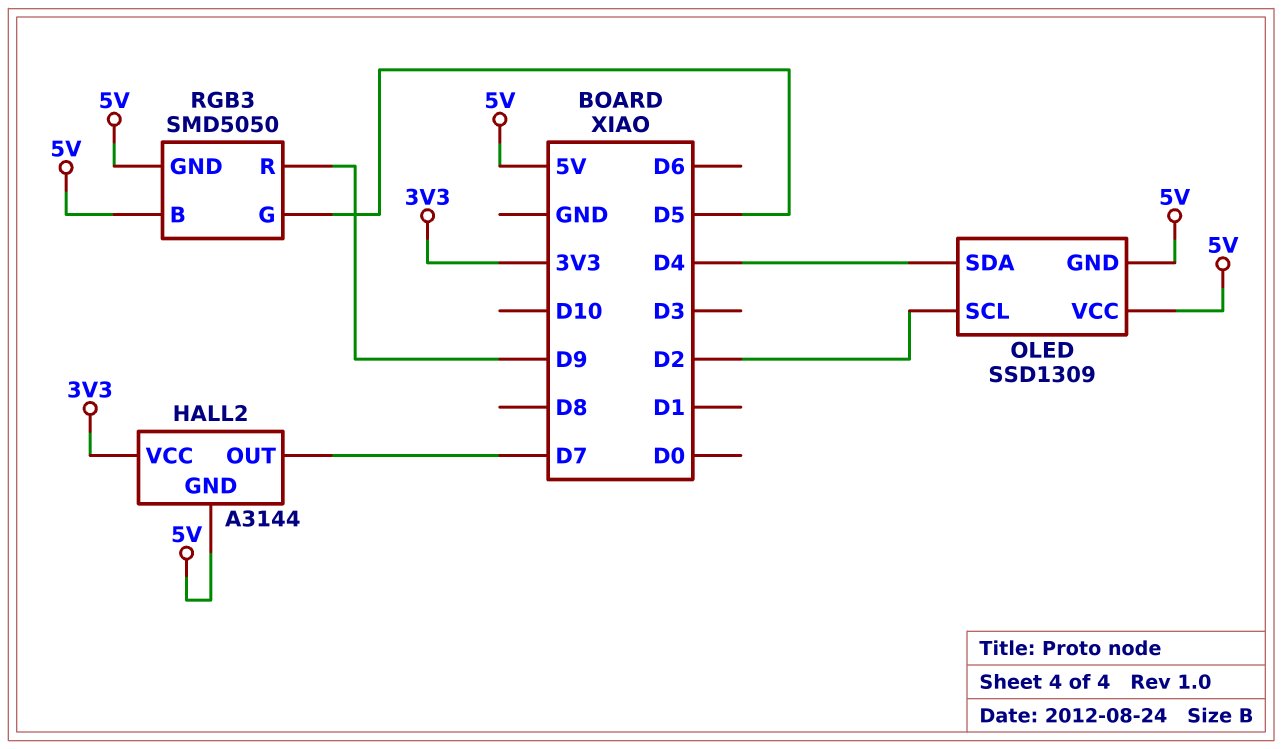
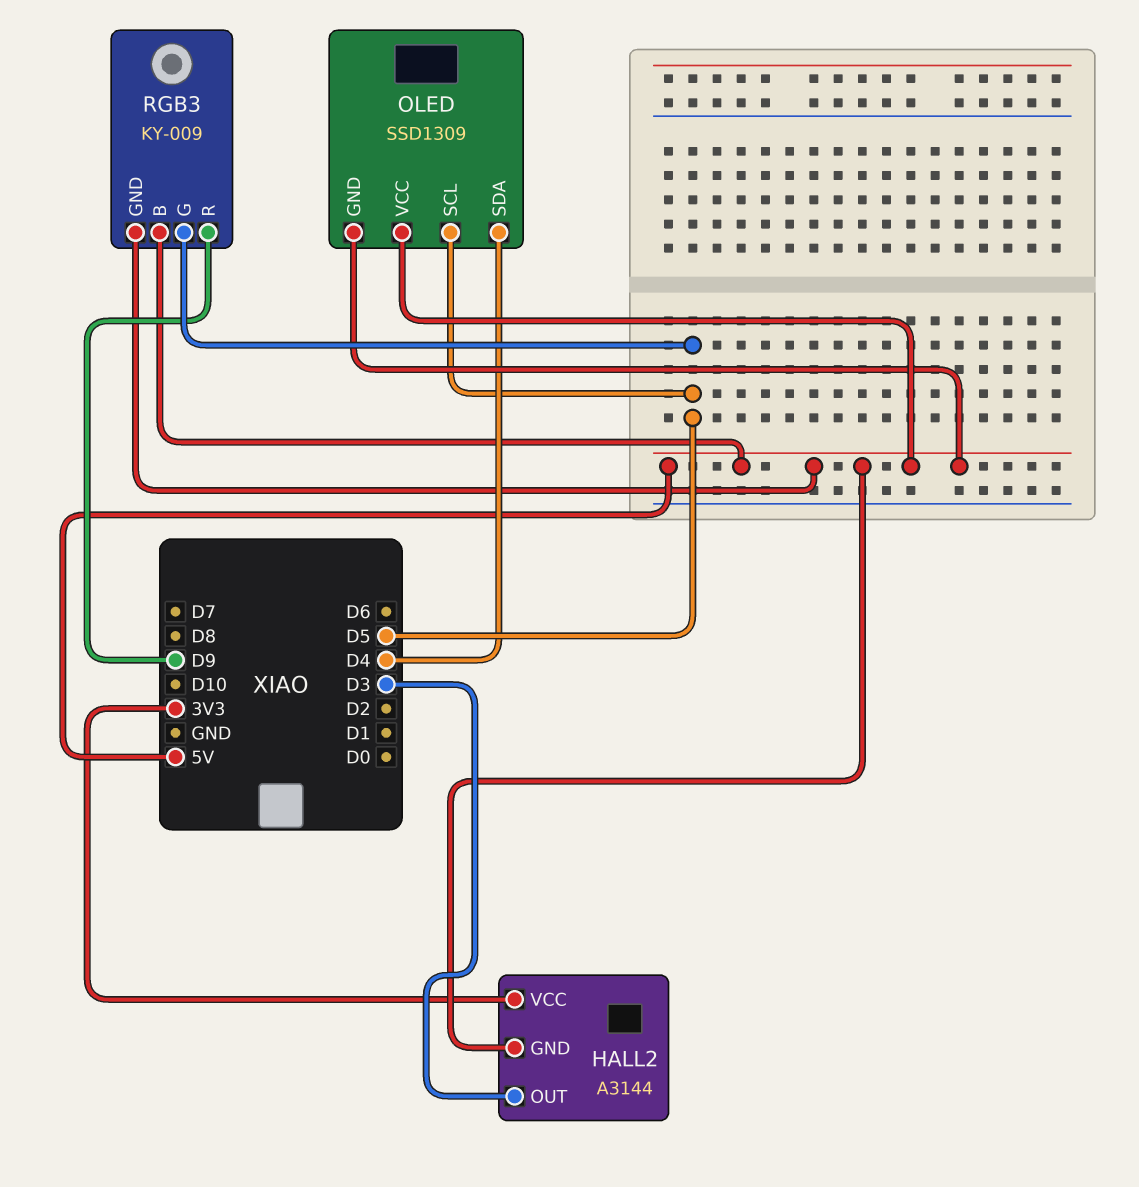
HALL2 pin OUT: D7 -> D3
OLED pin SCL: D2 -> D5
RGB3: SMD5050 -> KY-009

